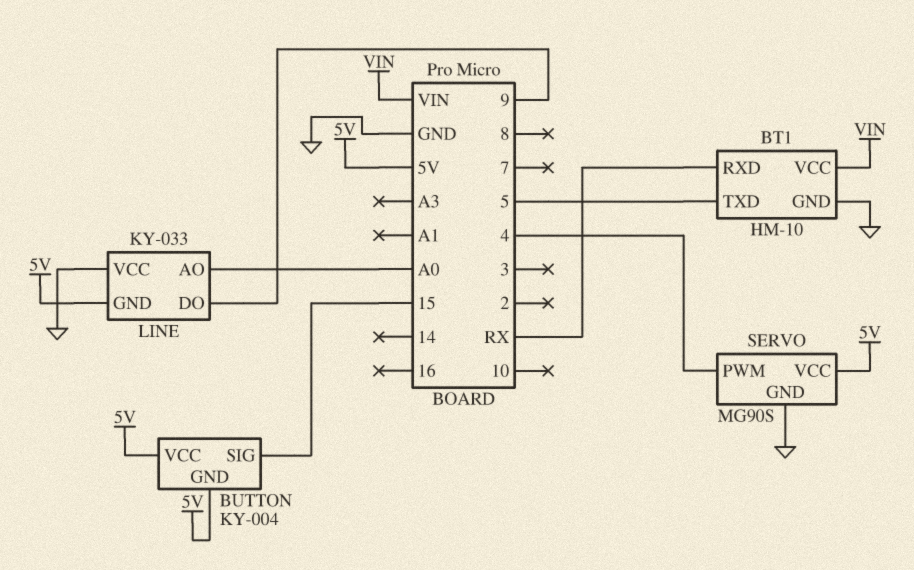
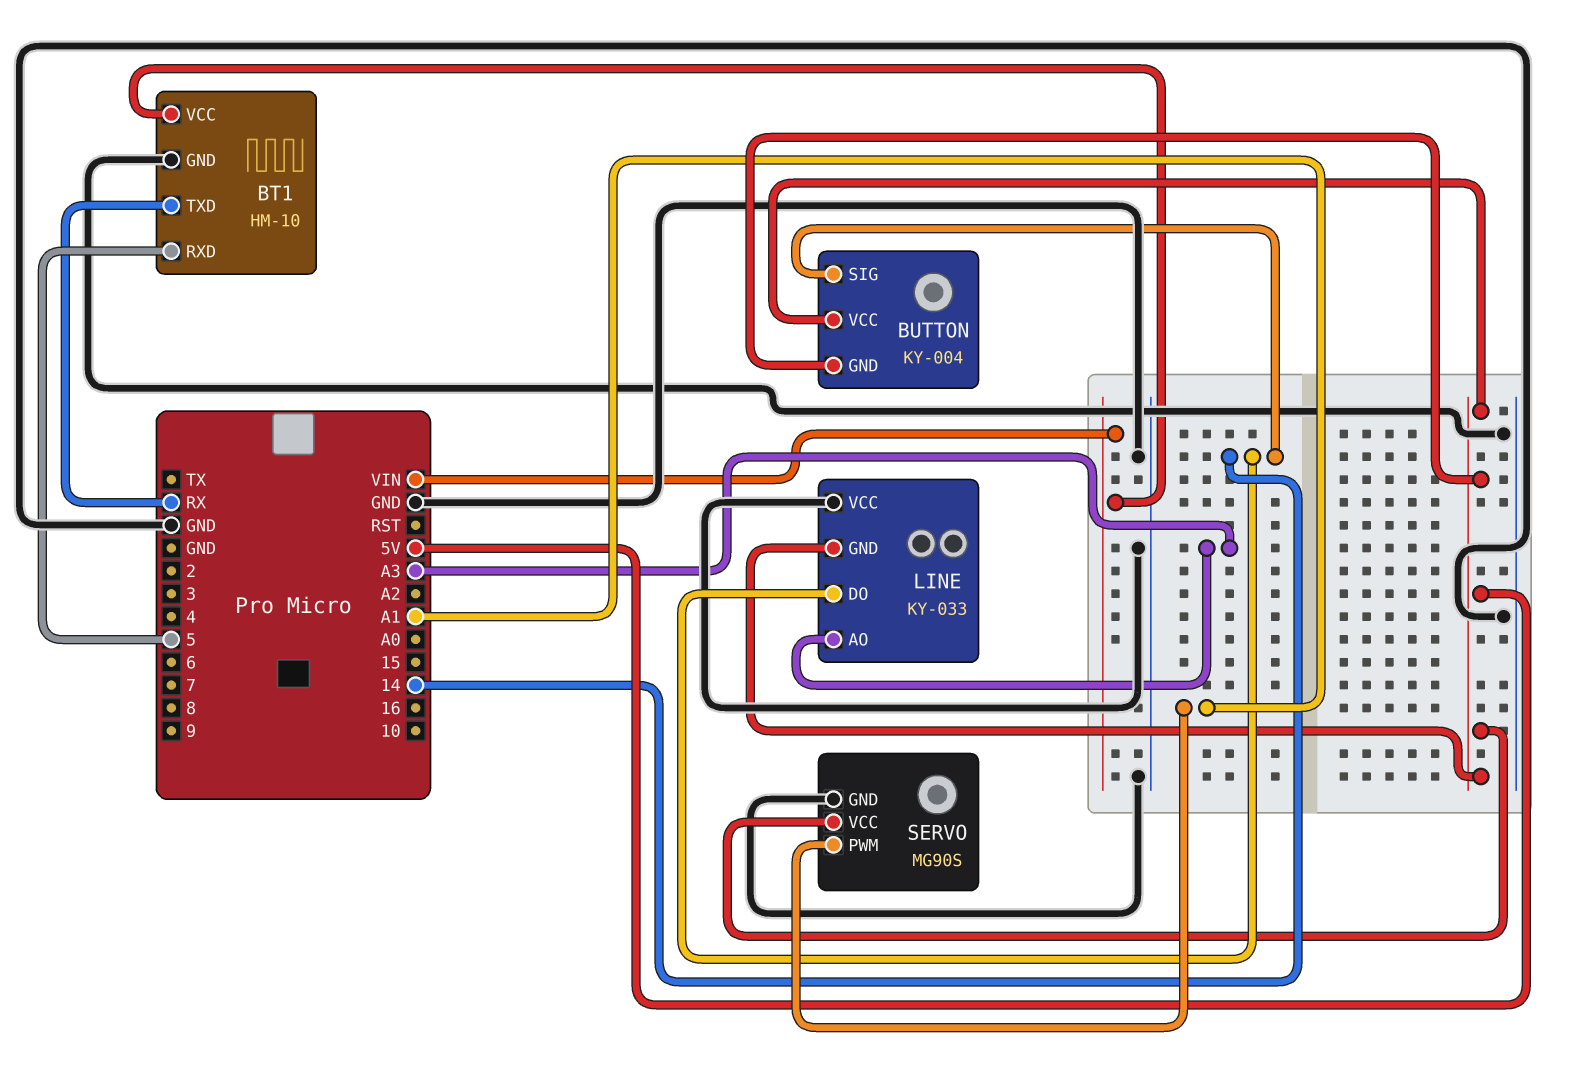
BT1 pin RXD: RX -> 5
BT1 pin TXD: 5 -> RX
BUTTON pin SIG: 15 -> 14
LINE pin AO: A0 -> A3
LINE pin DO: 9 -> 14
SERVO pin PWM: 4 -> A1

